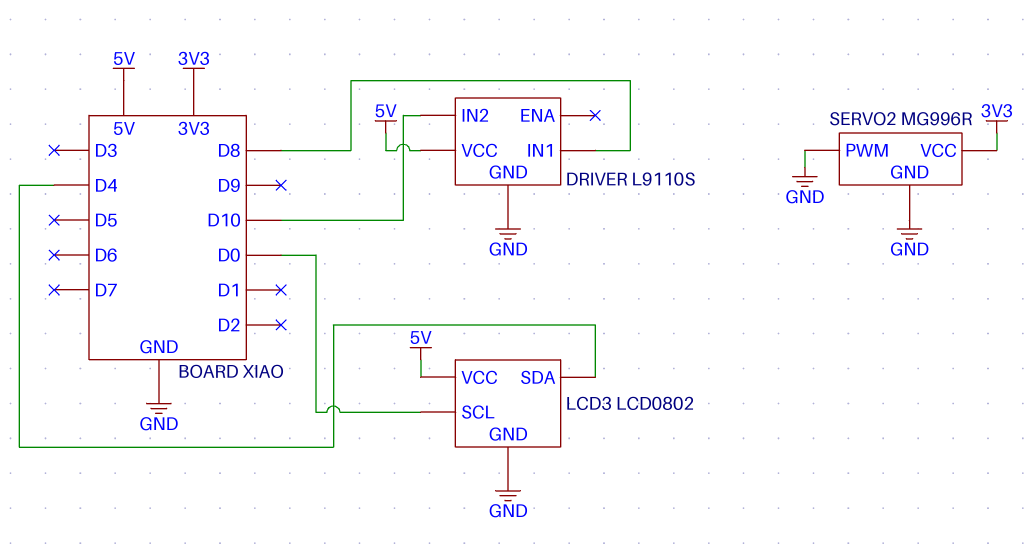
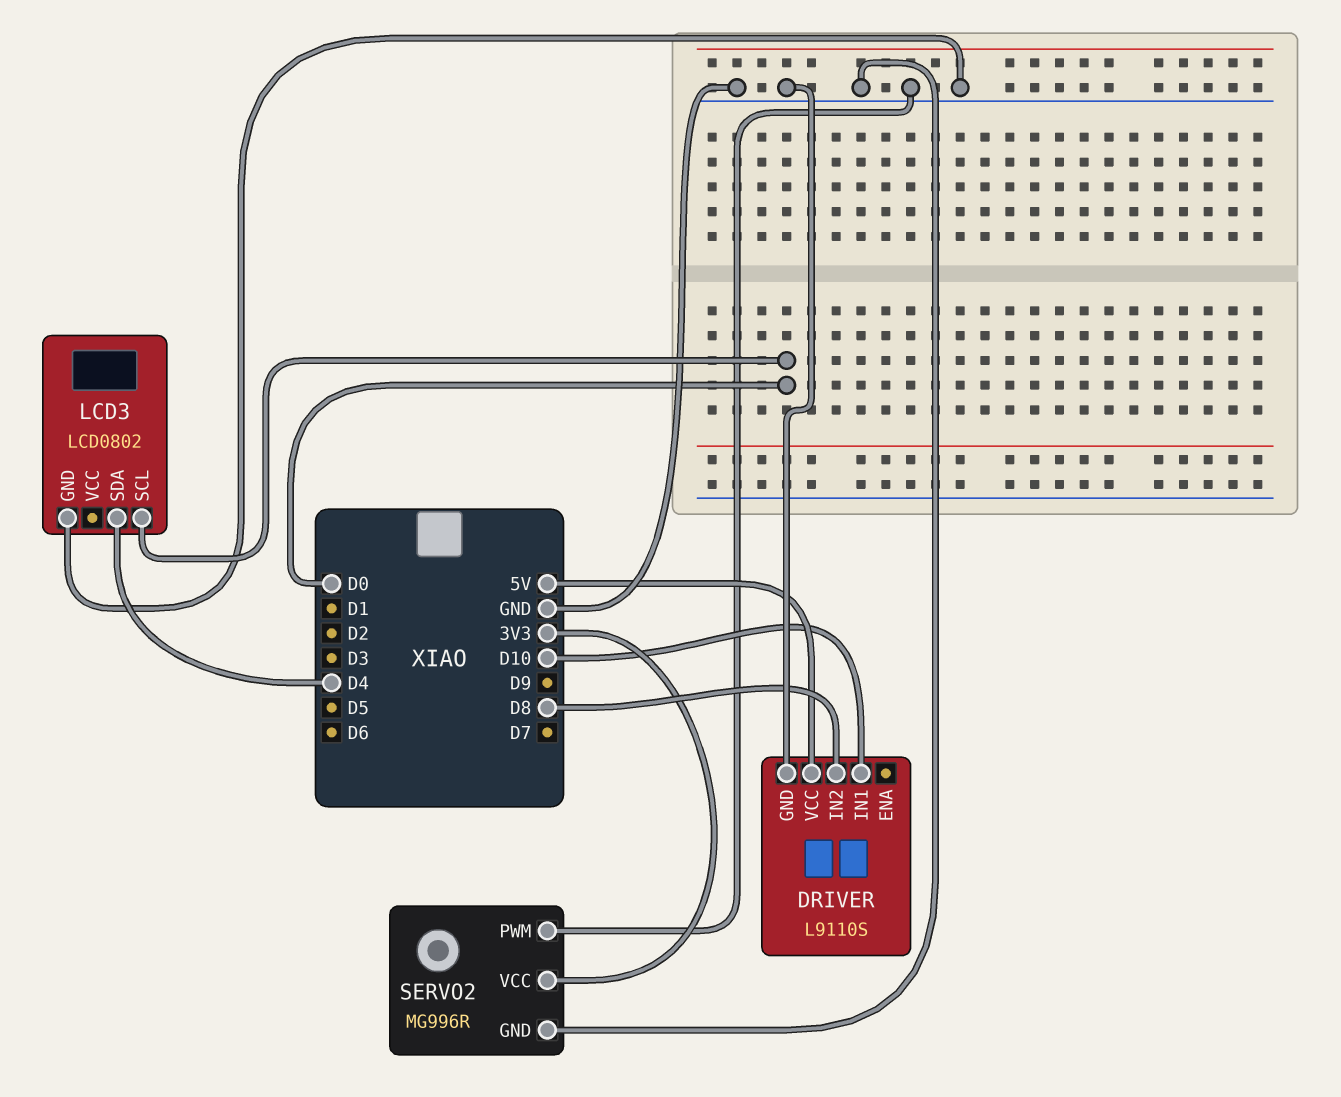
DRIVER pin IN1: D8 -> D10
DRIVER pin IN2: D10 -> D8
LCD3 pin VCC: 5V -> none

